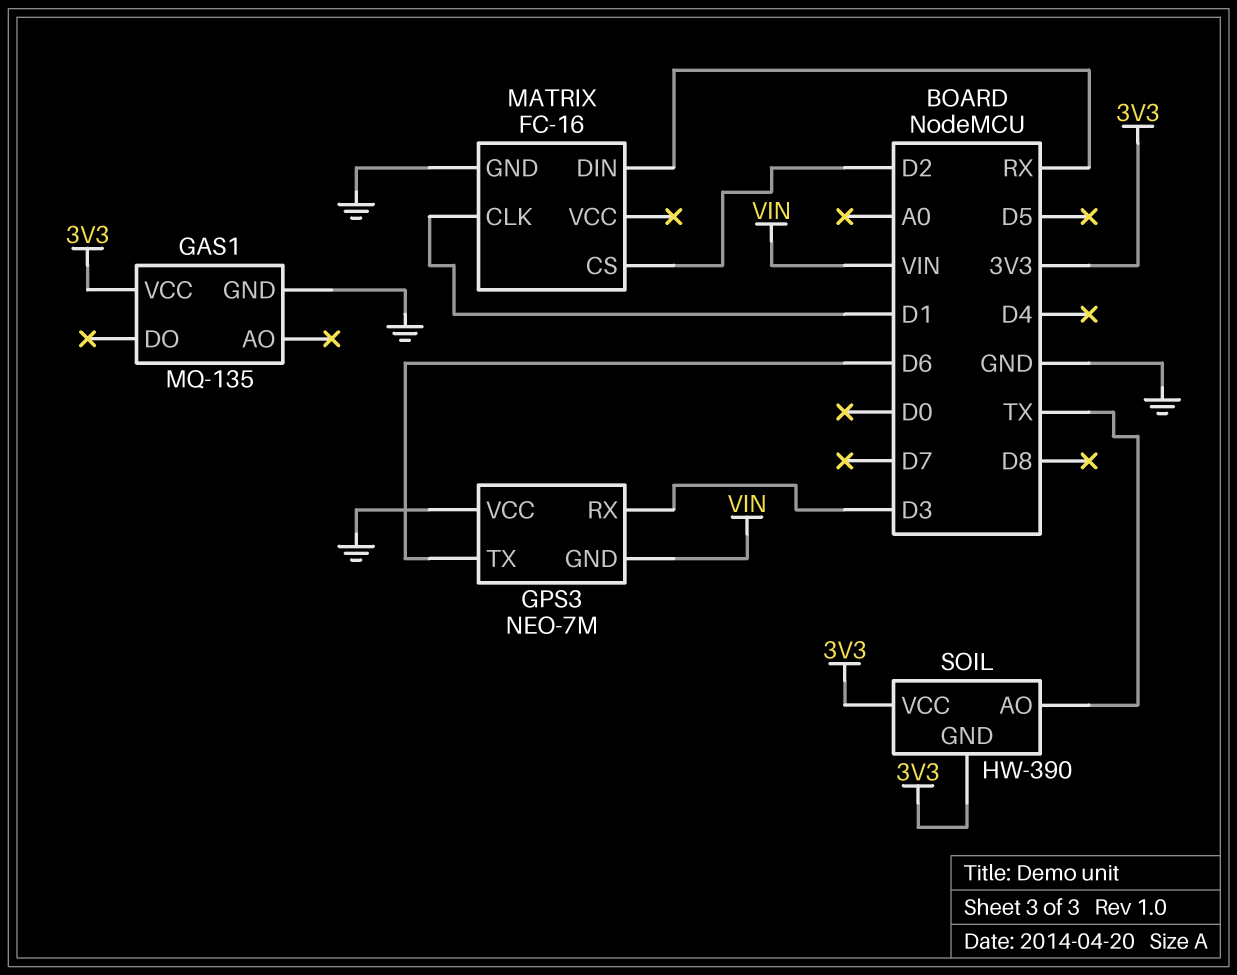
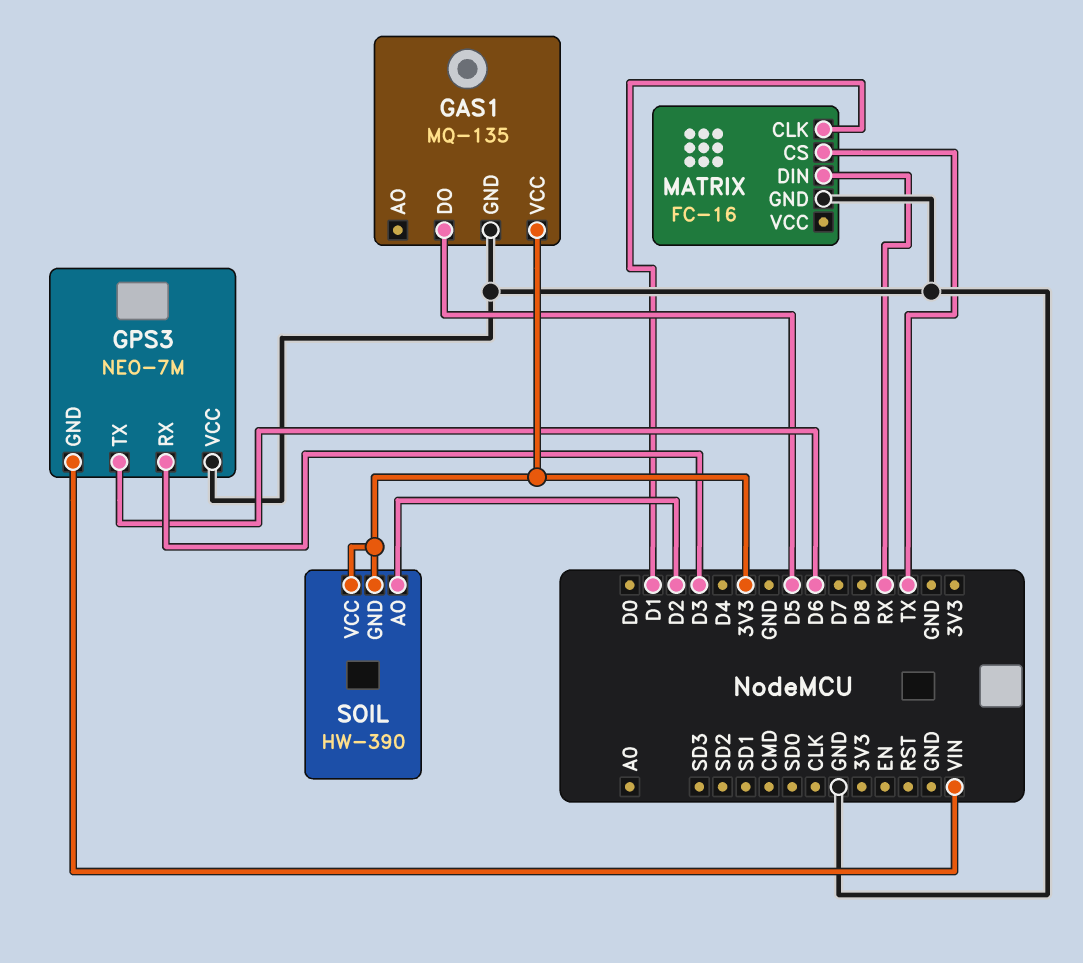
GAS1 pin DO: none -> D5
MATRIX pin CS: D2 -> TX
SOIL pin AO: TX -> D2

